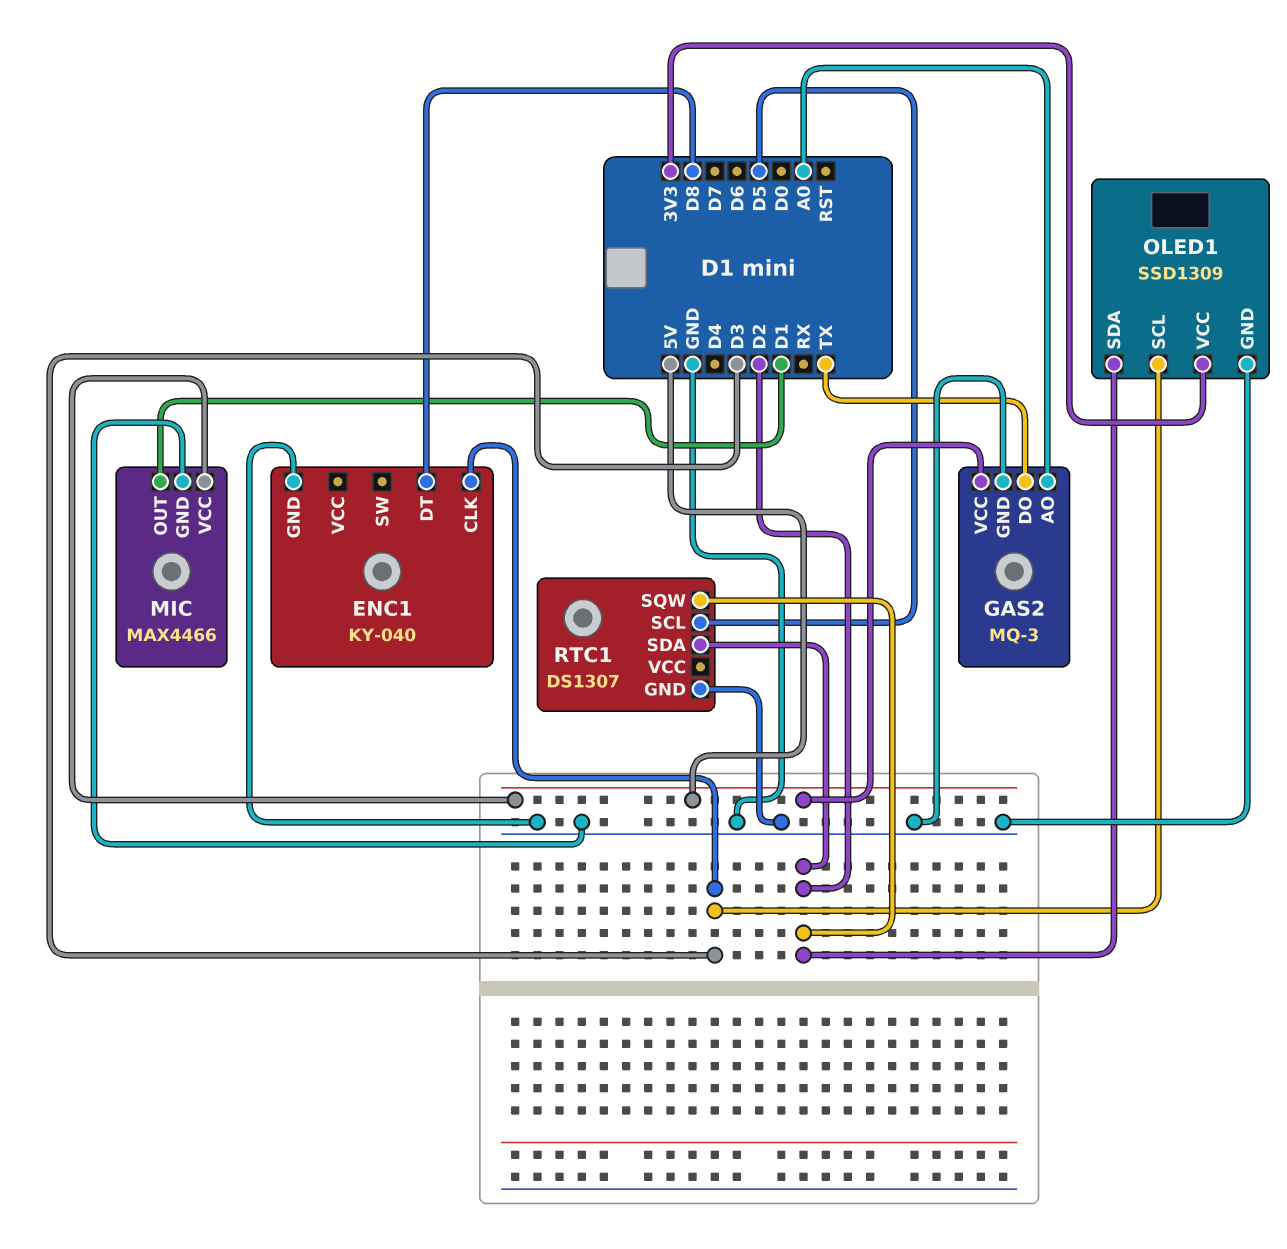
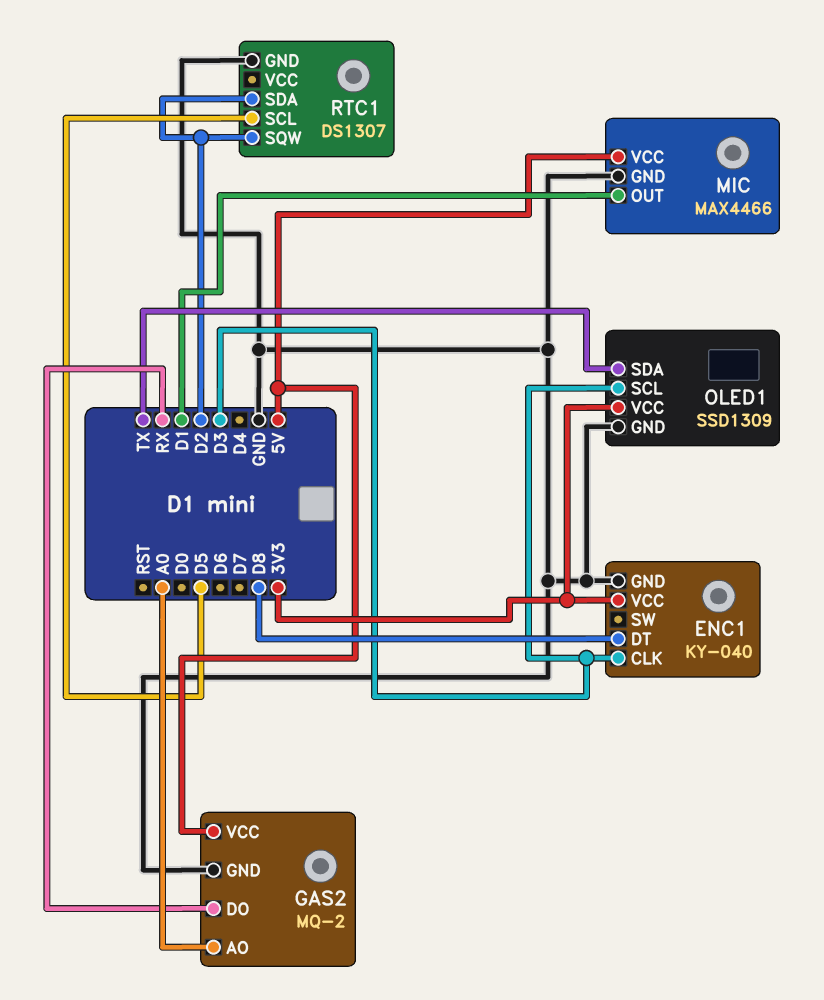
ENC1 pin VCC: none -> 3V3
GAS2: MQ-3 -> MQ-2
GAS2 pin DO: TX -> RX
OLED1 pin SDA: D2 -> TX

